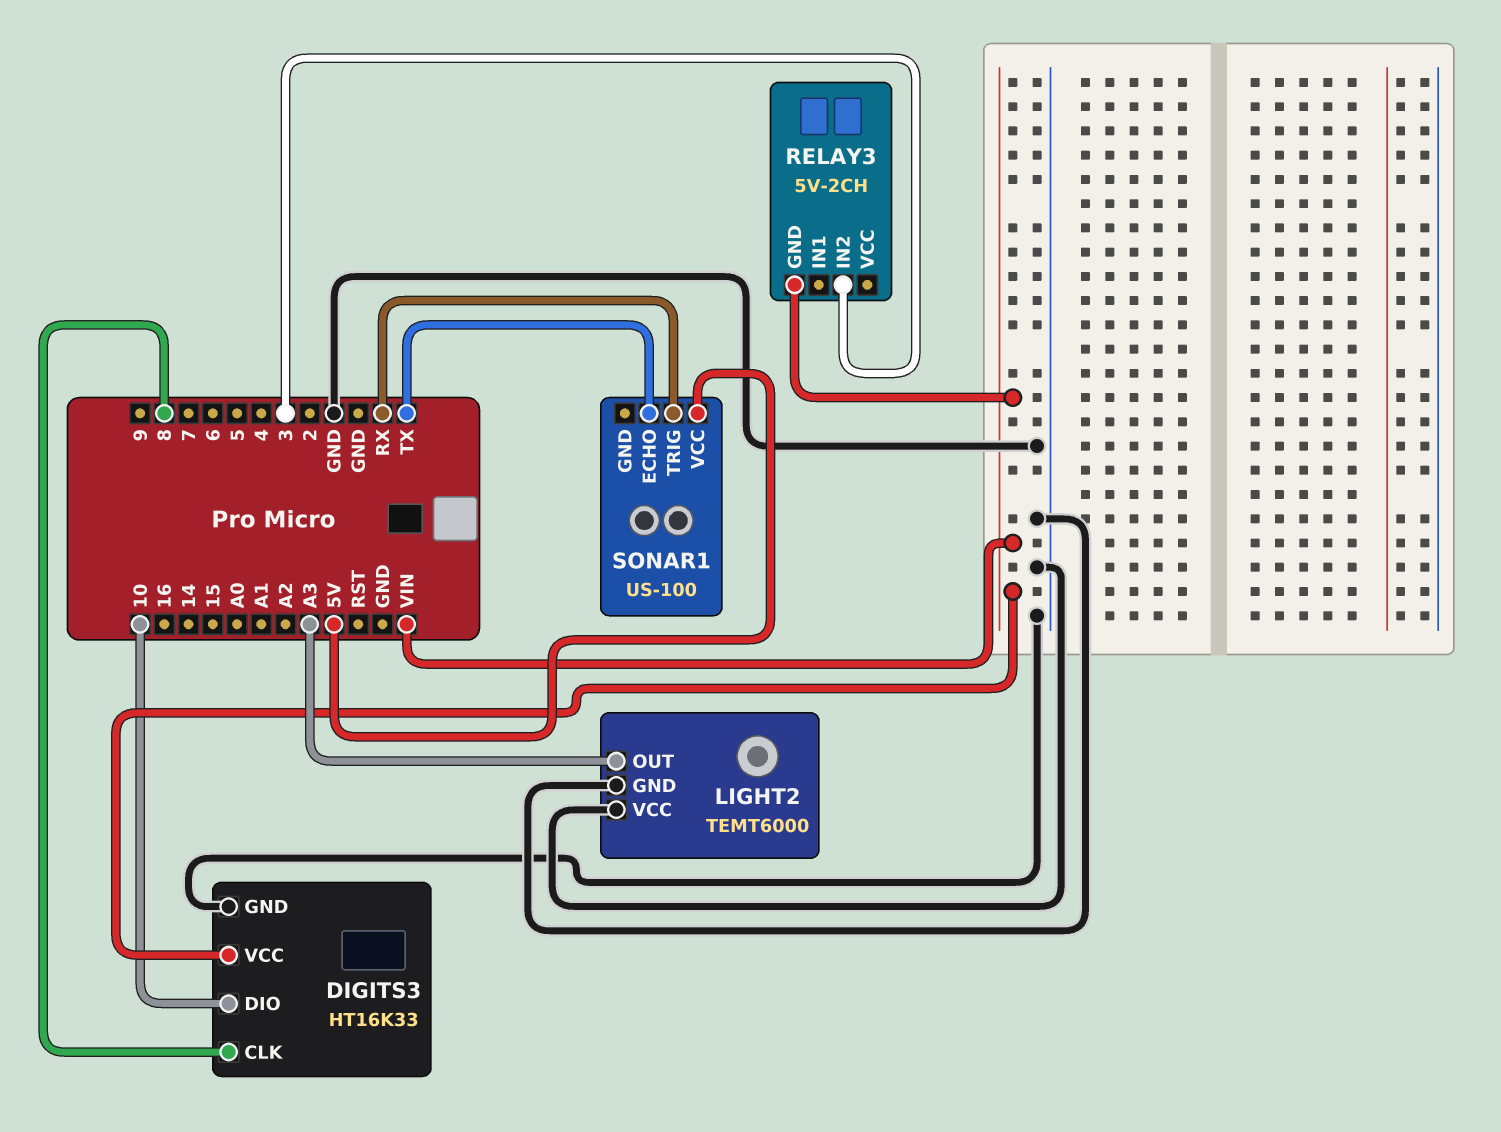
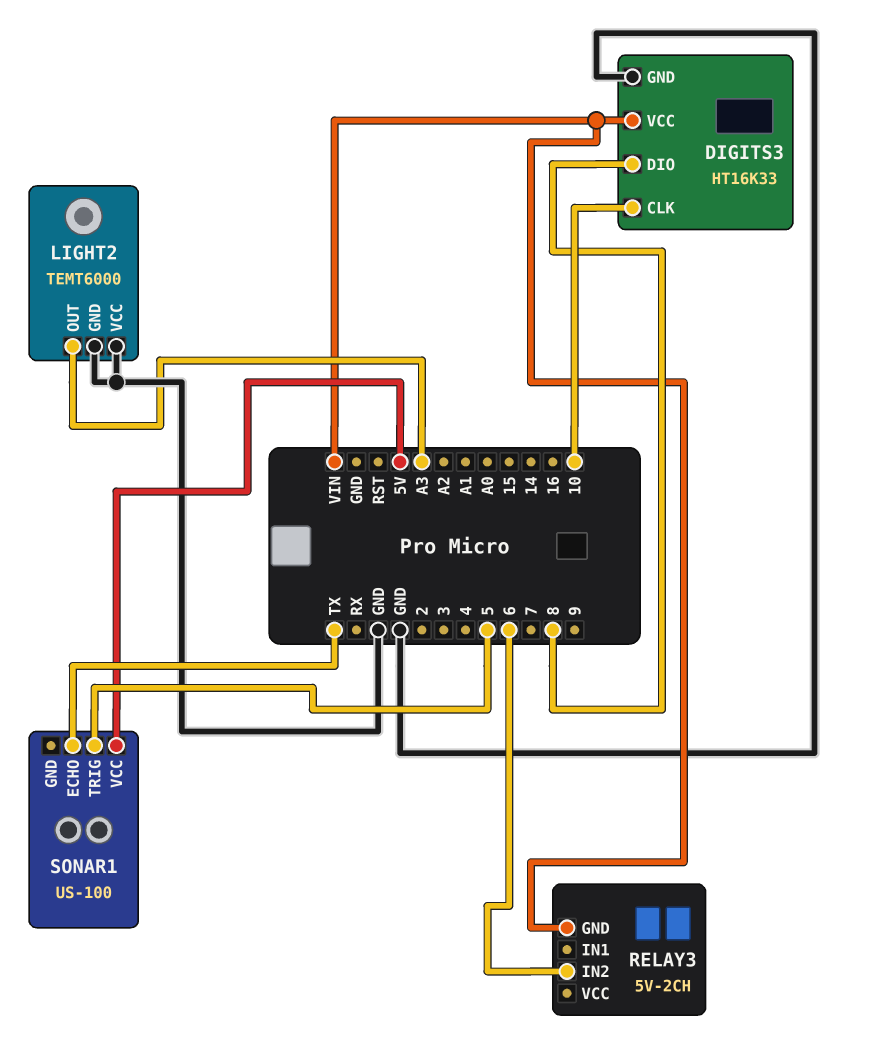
DIGITS3 pin CLK: 8 -> 10
DIGITS3 pin DIO: 10 -> 8
RELAY3 pin IN2: 3 -> 6
SONAR1 pin TRIG: RX -> 5

